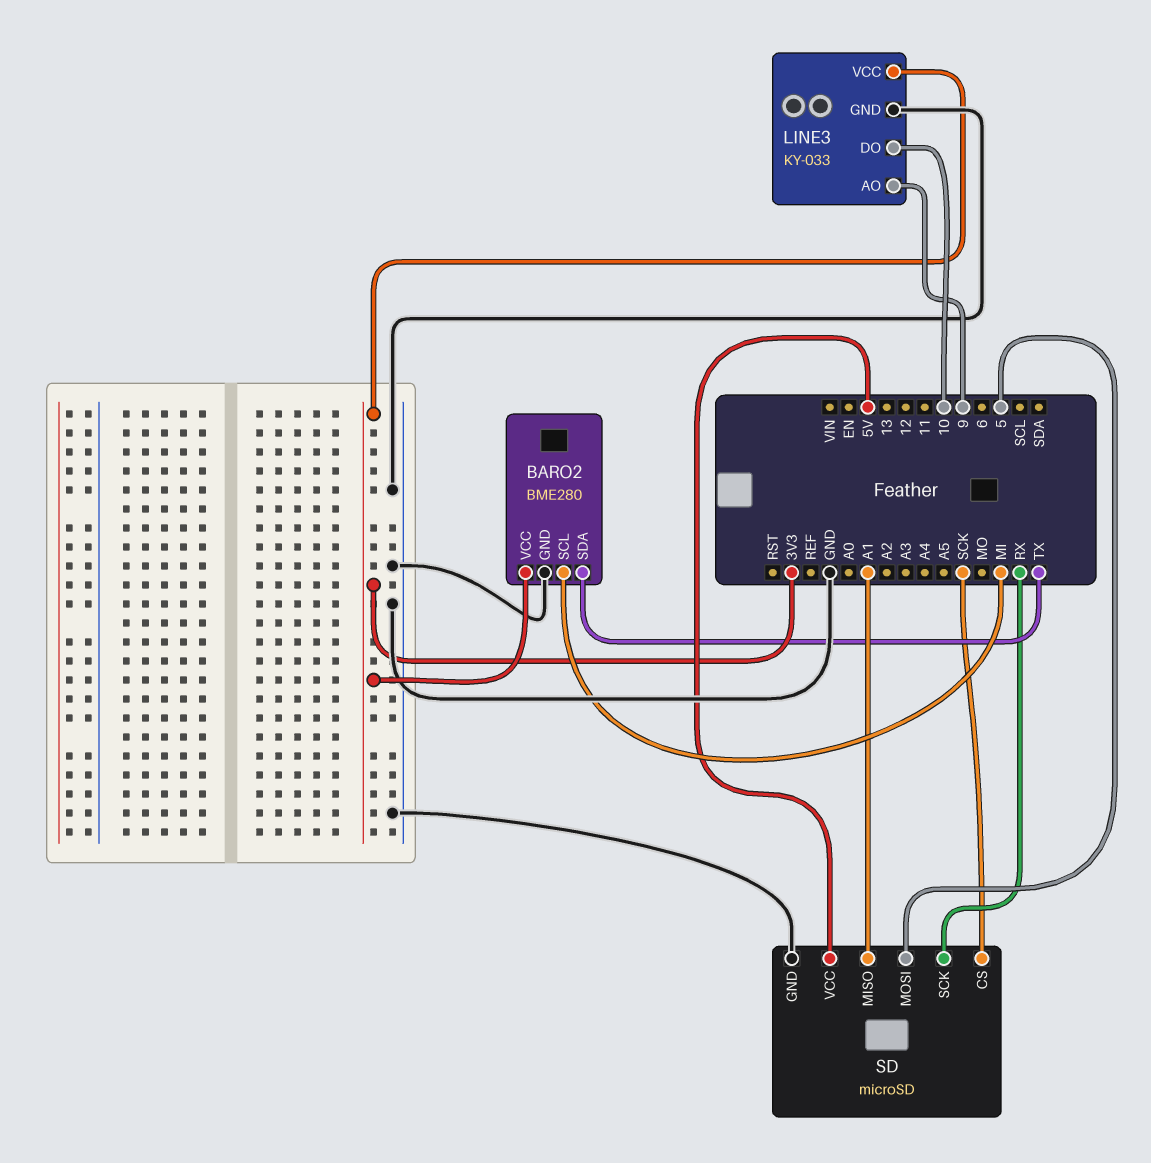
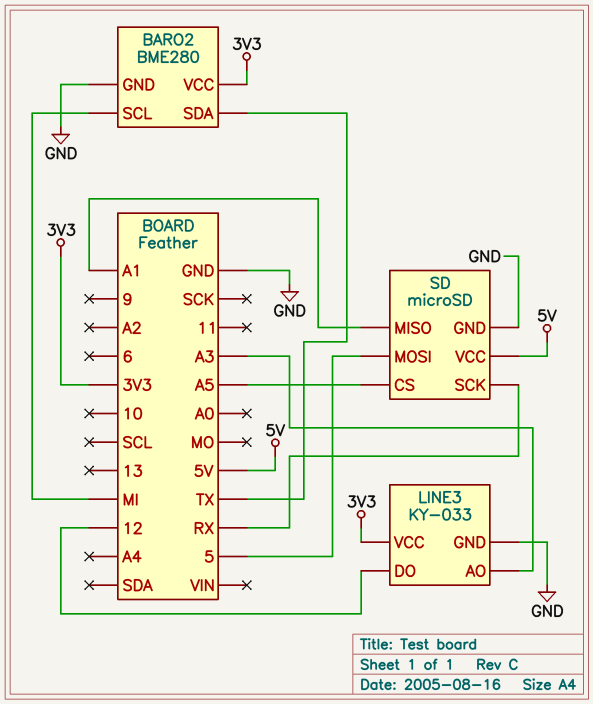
LINE3 pin AO: 9 -> A3
LINE3 pin DO: 10 -> 12
SD pin CS: SCK -> A5

